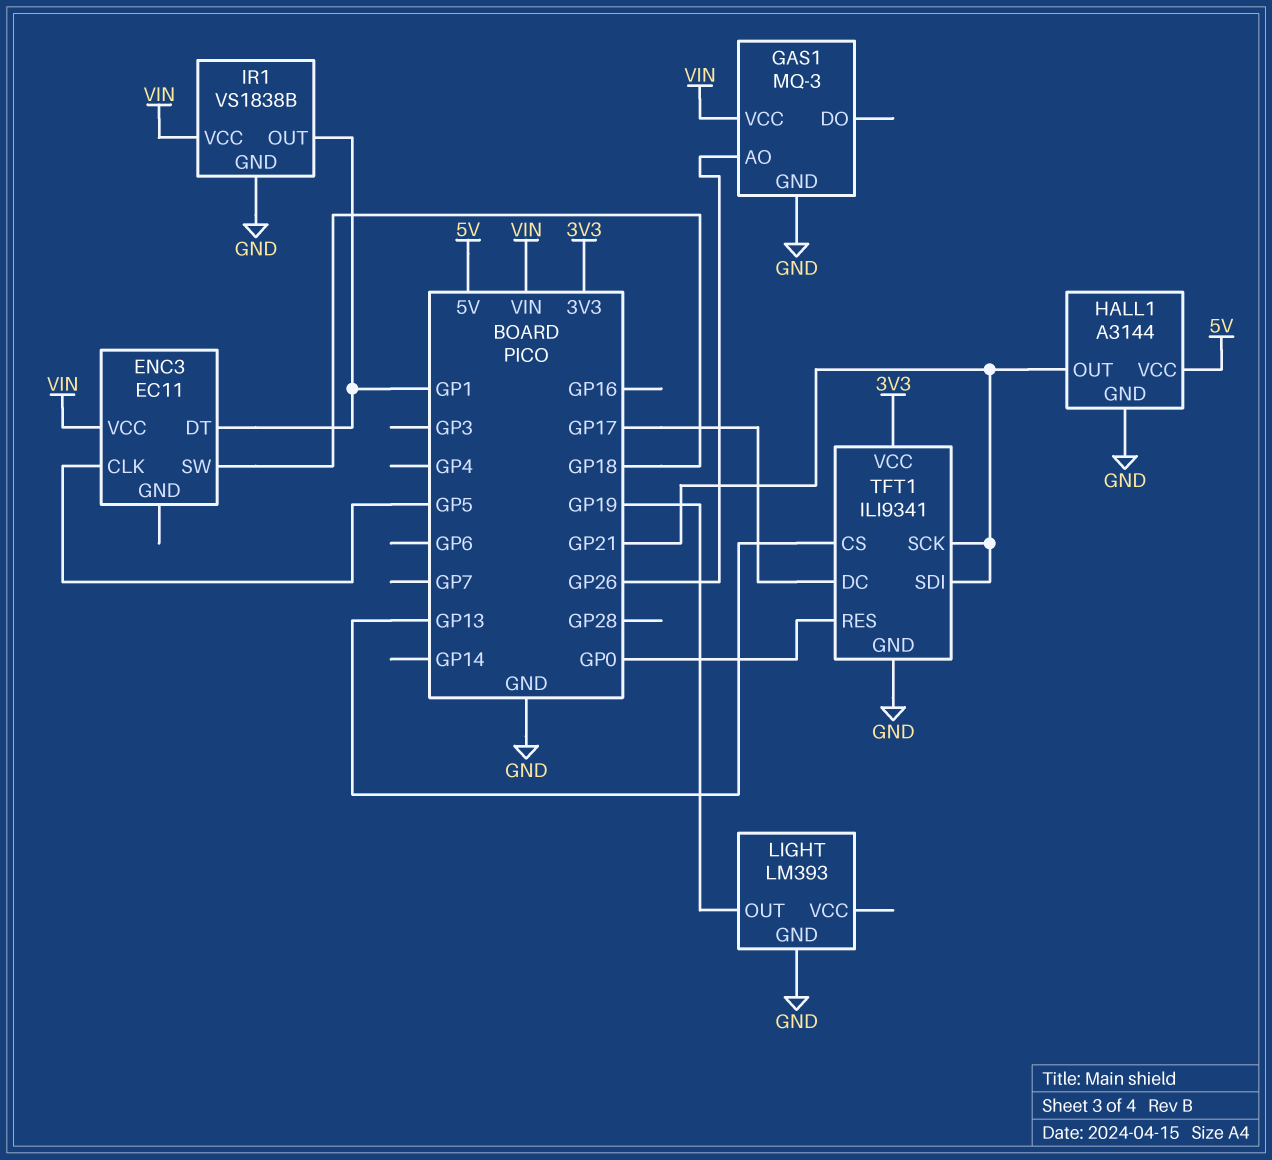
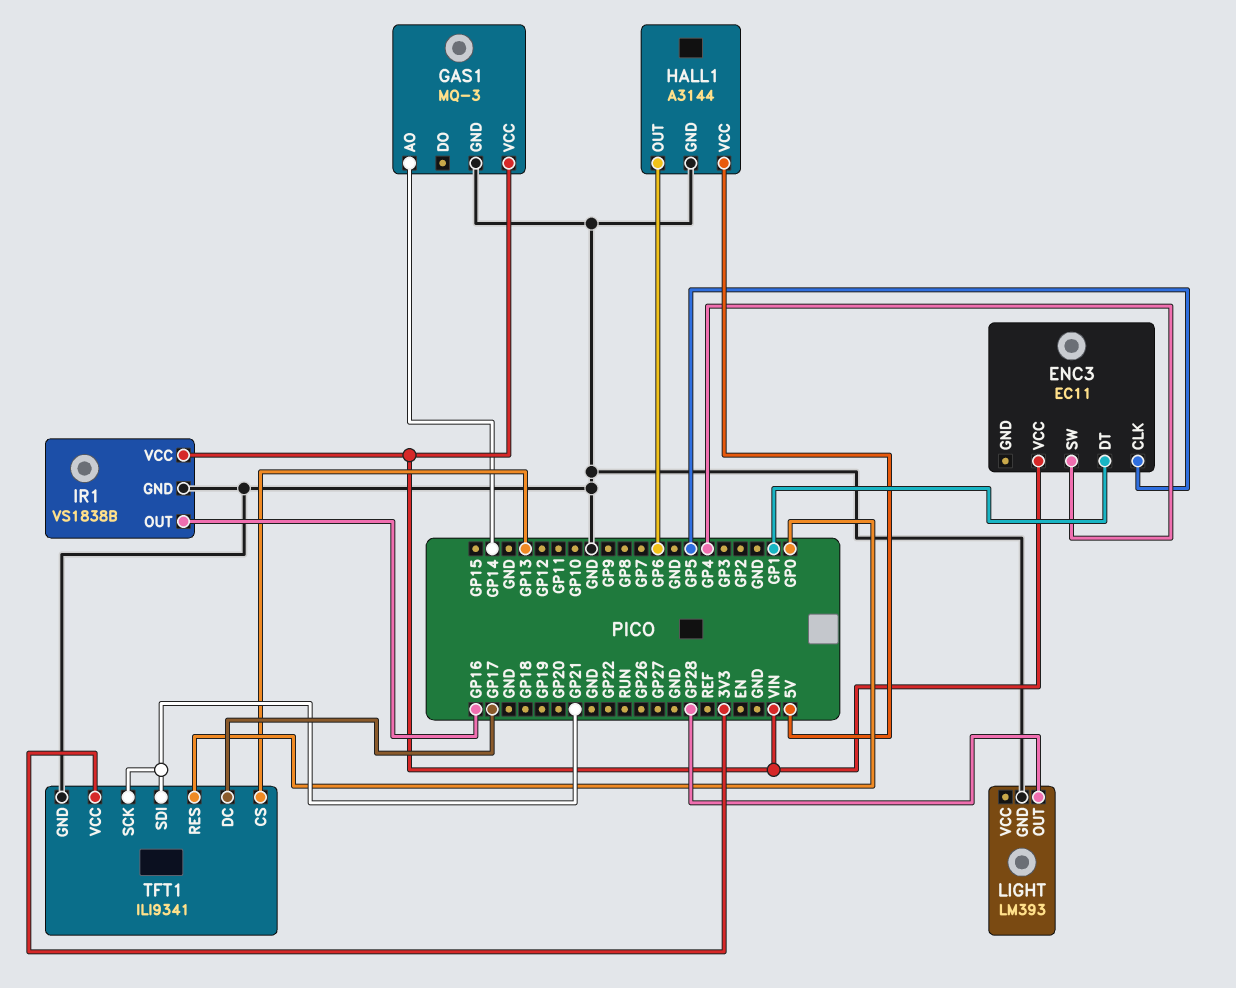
ENC3 pin SW: GP18 -> GP4
GAS1 pin AO: GP26 -> GP14
HALL1 pin OUT: GP21 -> GP6
IR1 pin OUT: GP1 -> GP16
LIGHT pin OUT: GP19 -> GP28

